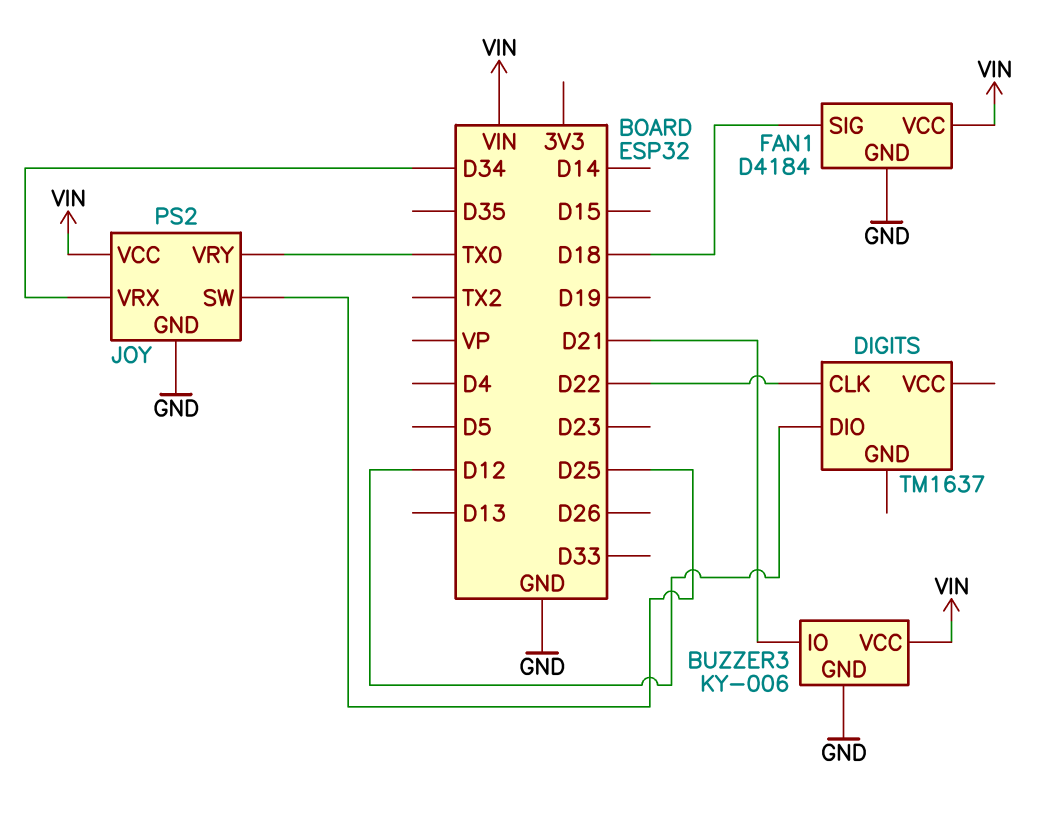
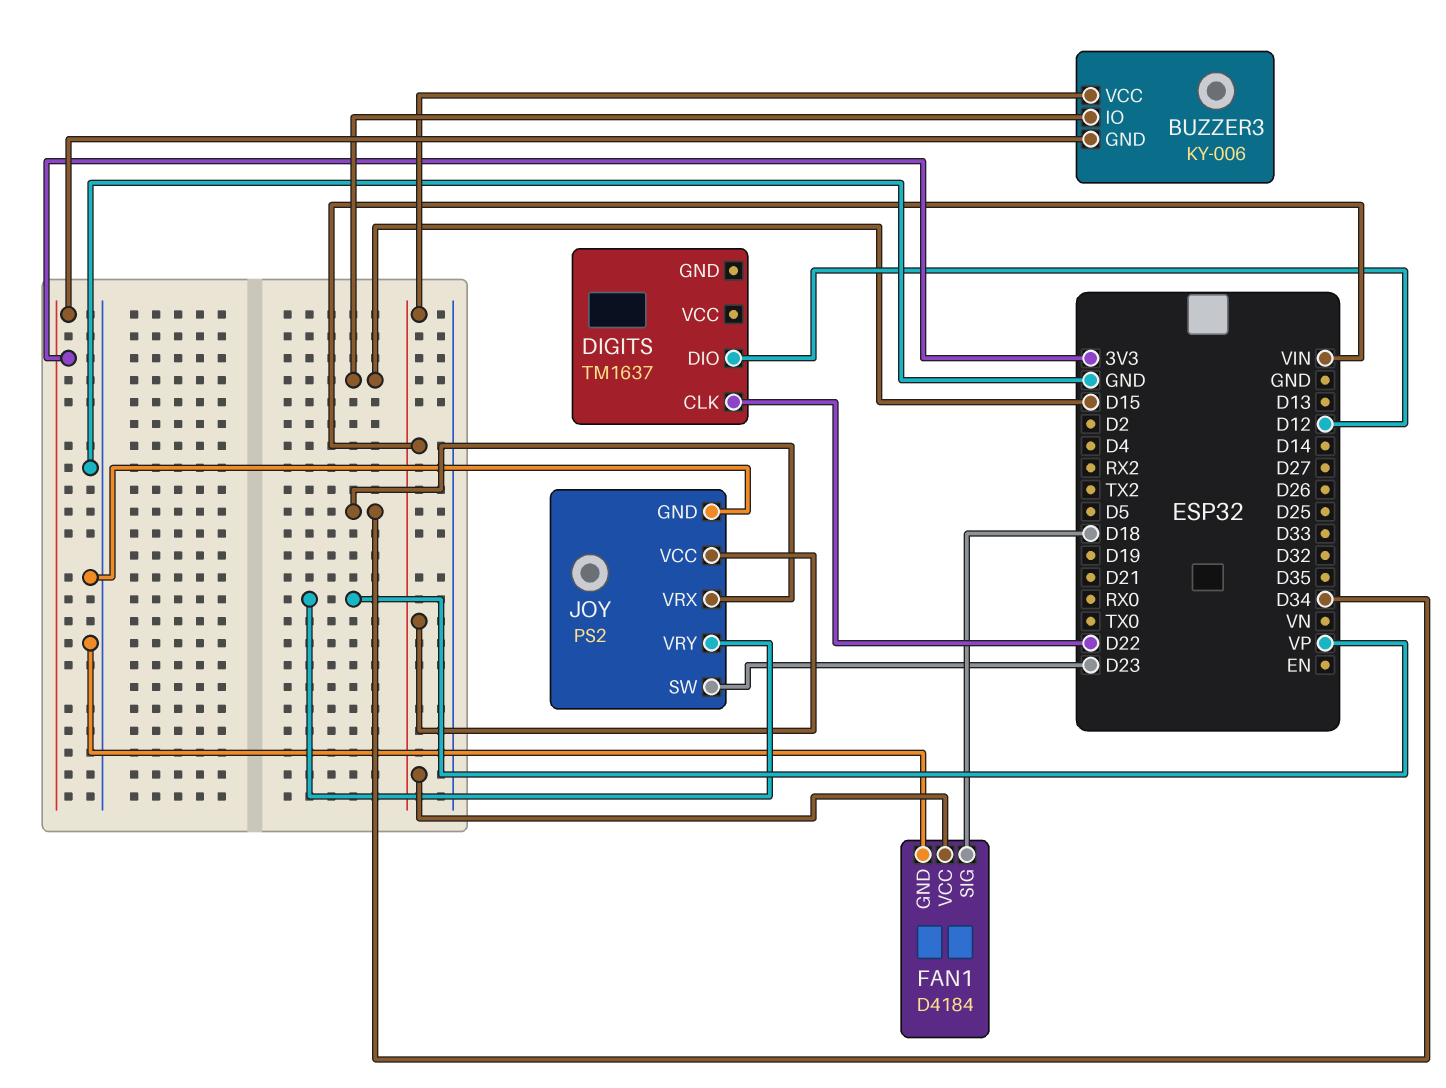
BUZZER3 pin GND: GND -> 3V3
BUZZER3 pin IO: D21 -> D15
JOY pin SW: D25 -> D23
JOY pin VRY: TX0 -> VP

